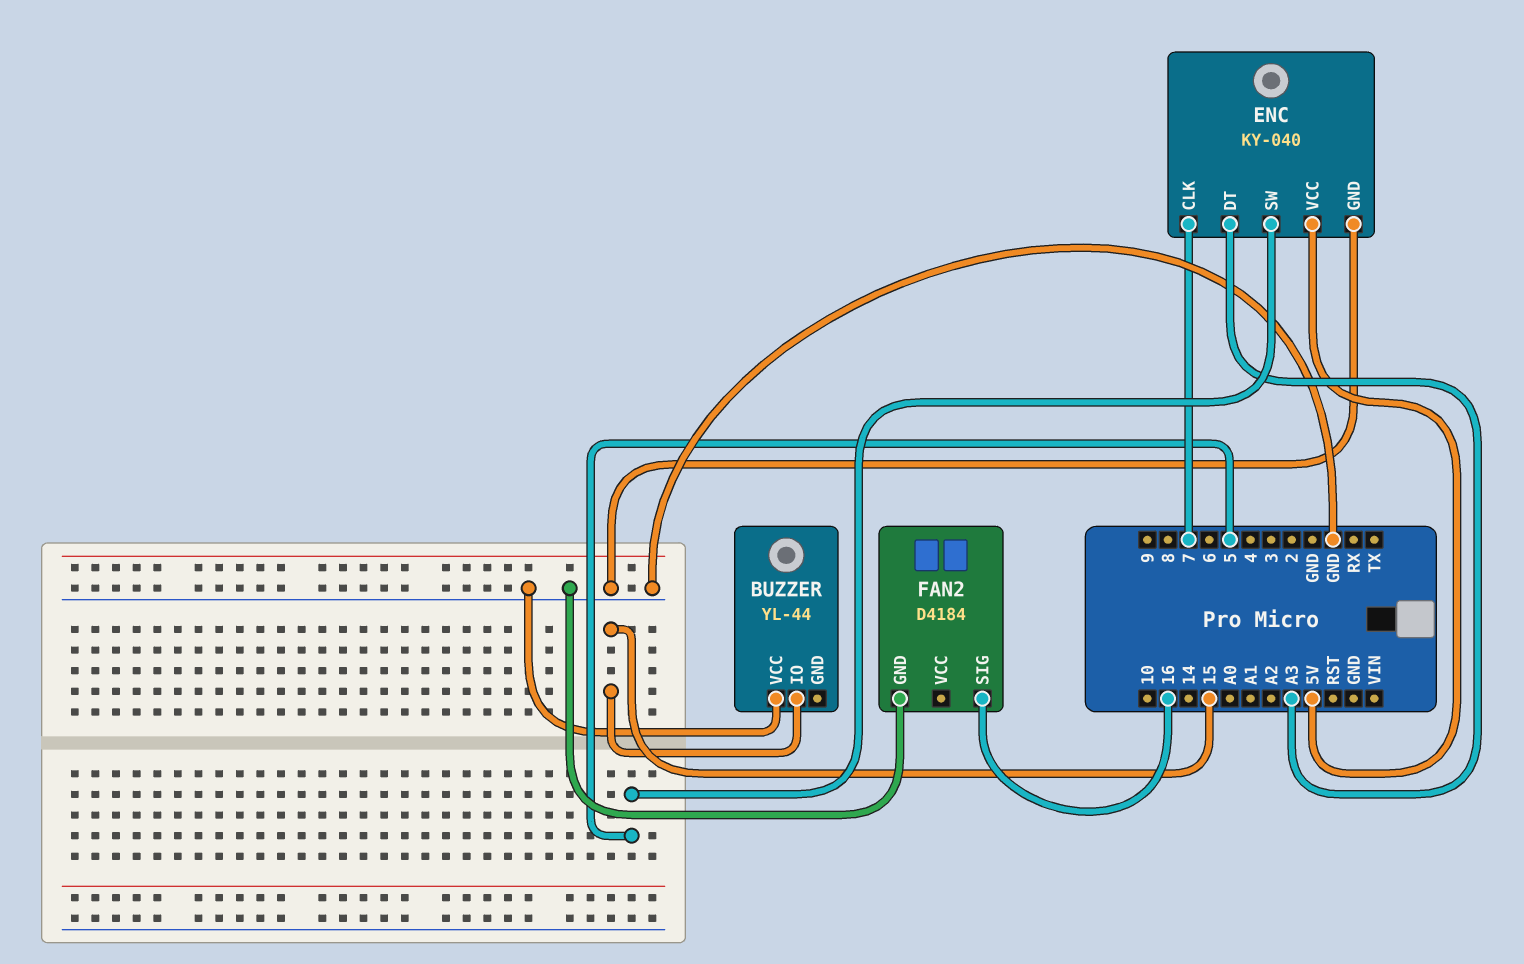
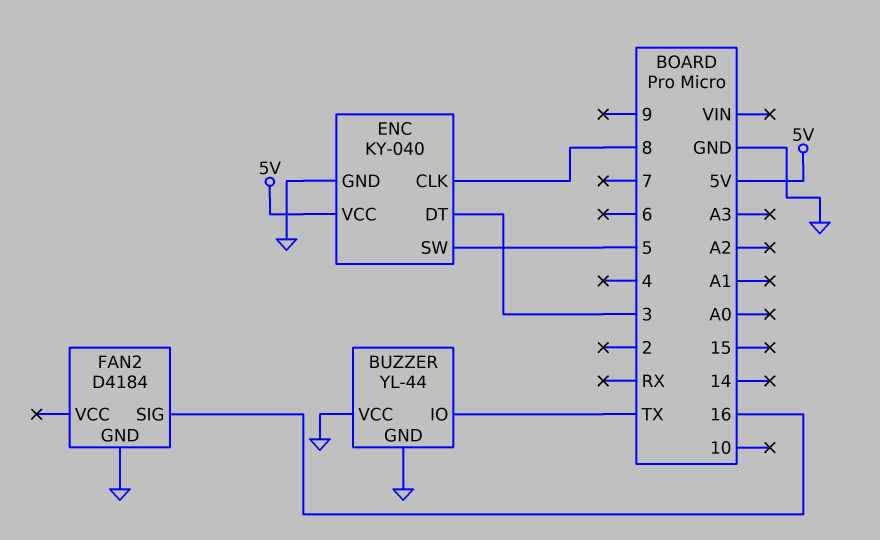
BUZZER pin GND: none -> GND
BUZZER pin IO: 15 -> TX
ENC pin CLK: 7 -> 8
ENC pin DT: A3 -> 3

